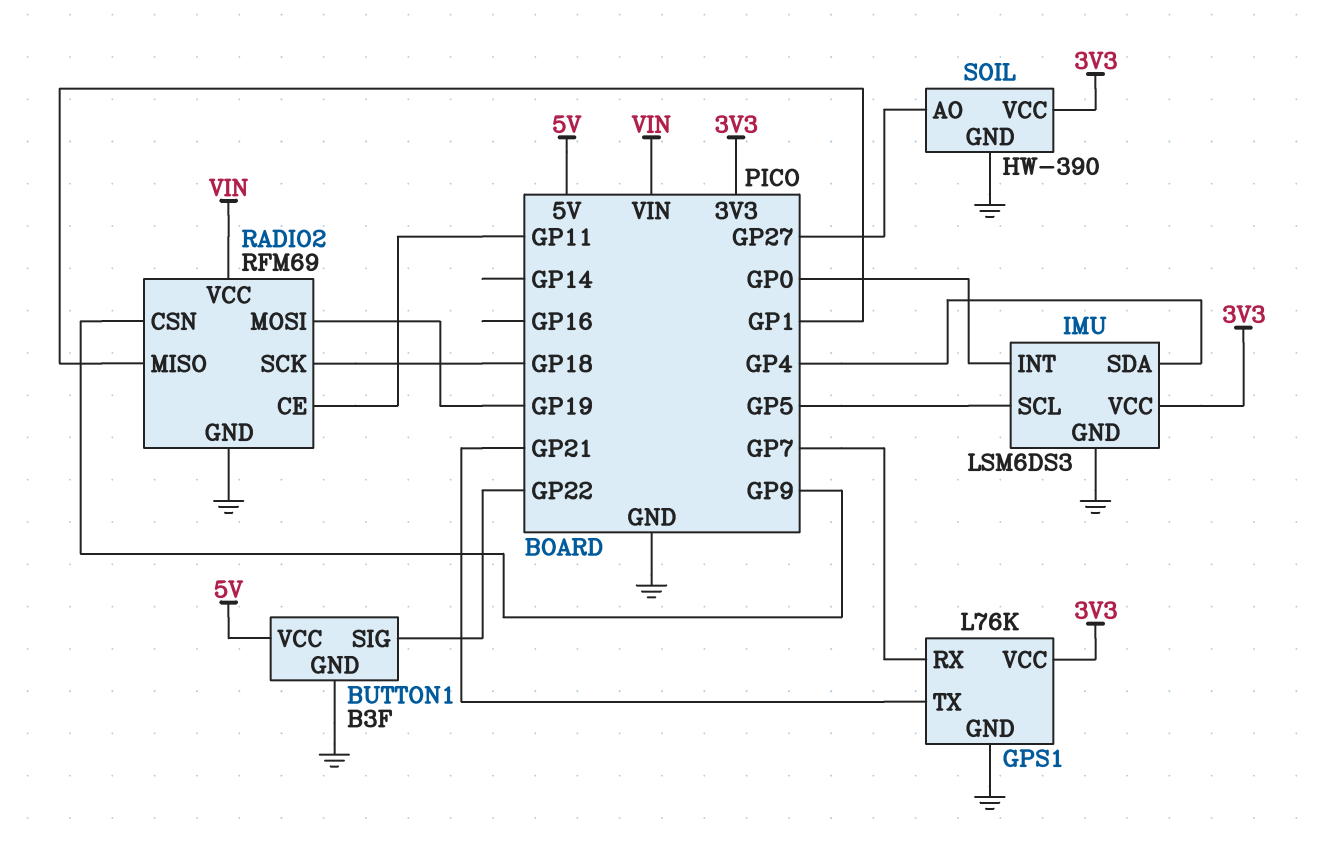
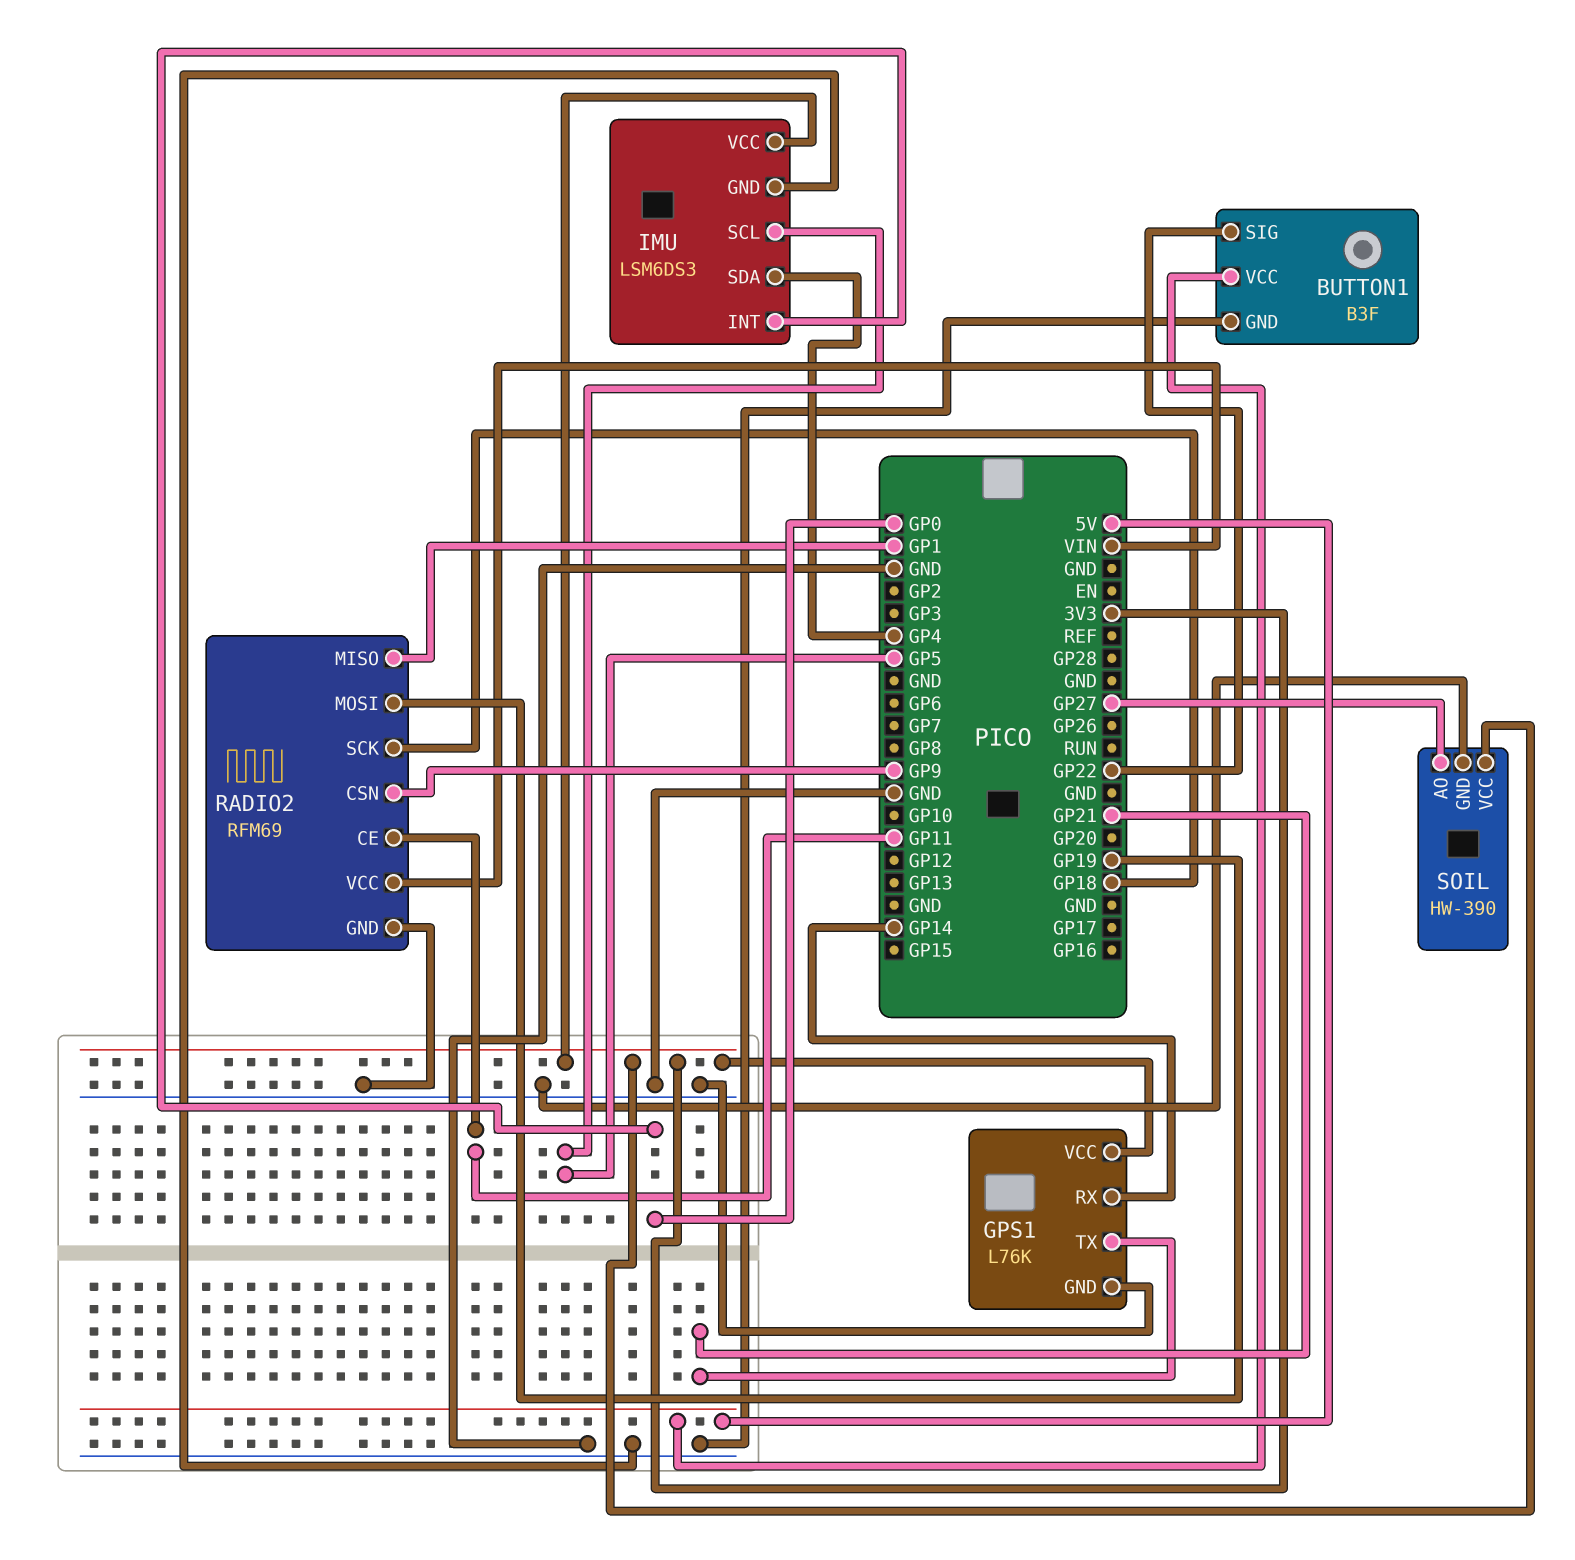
GPS1 pin RX: GP7 -> GP14

